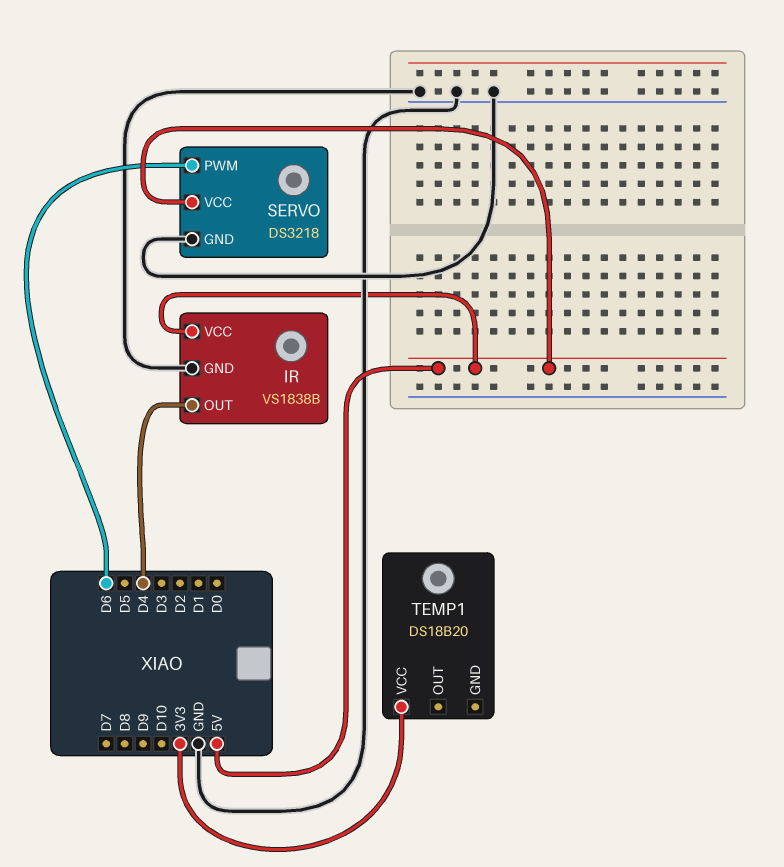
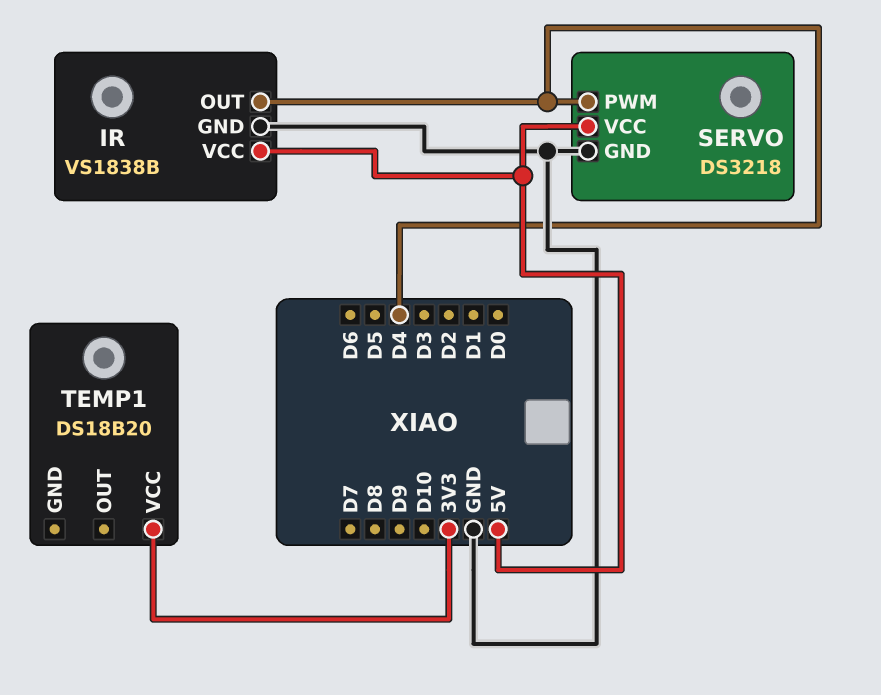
SERVO pin PWM: D6 -> D4

